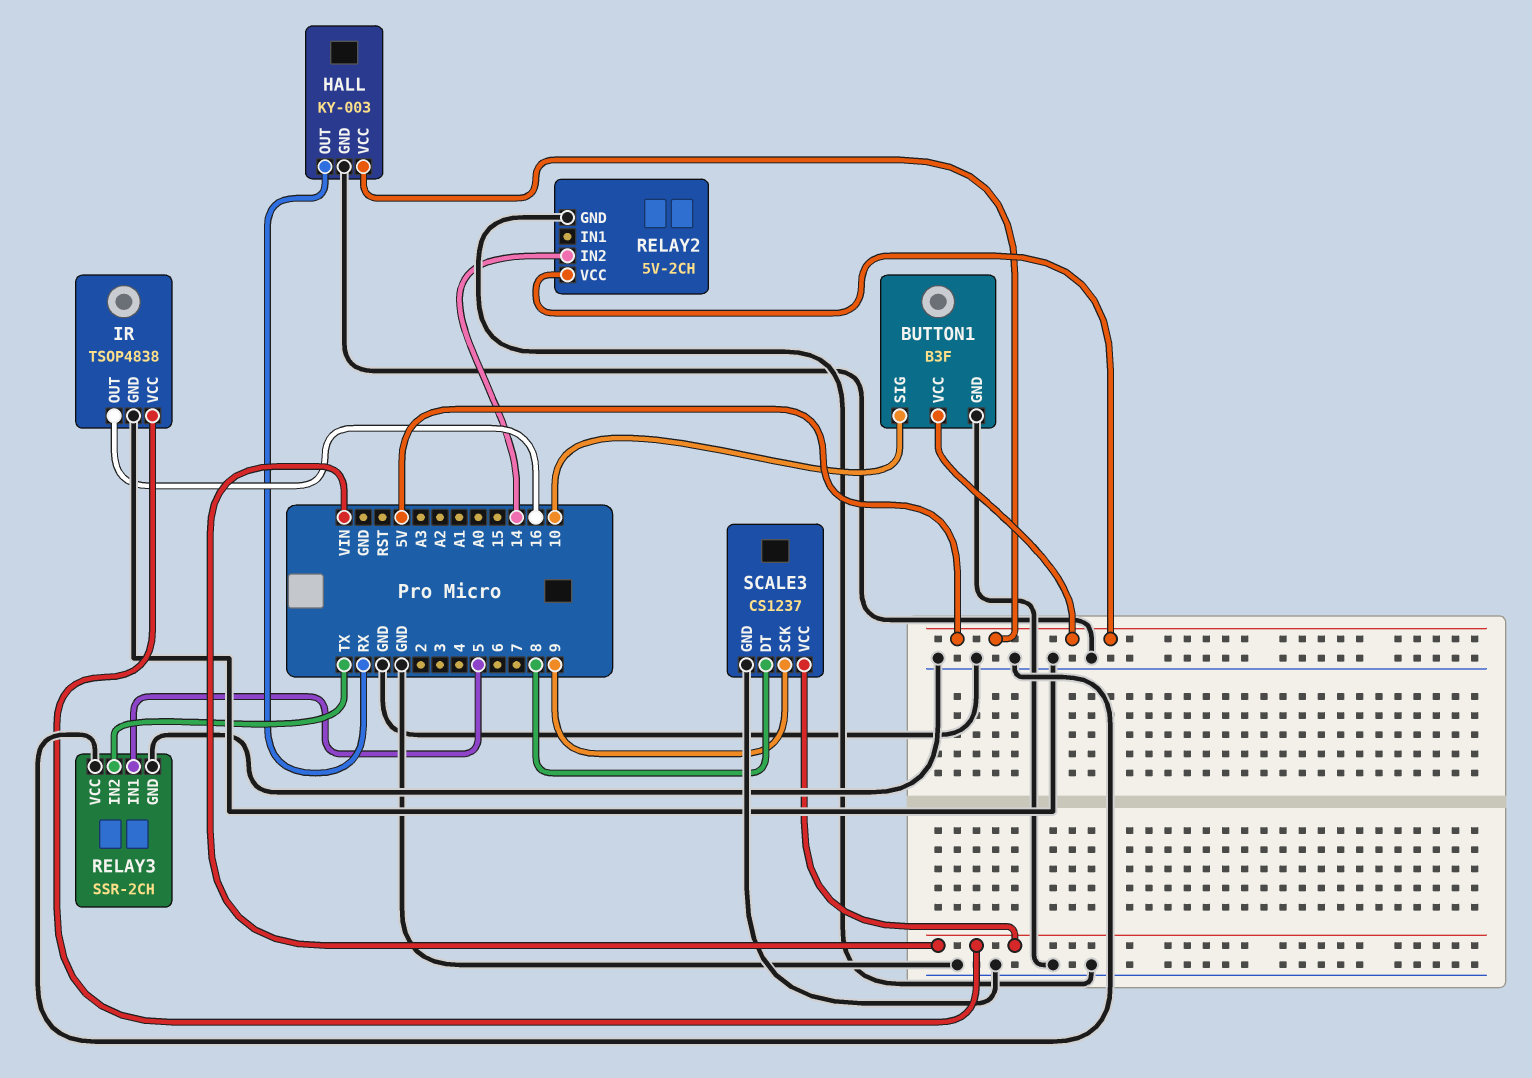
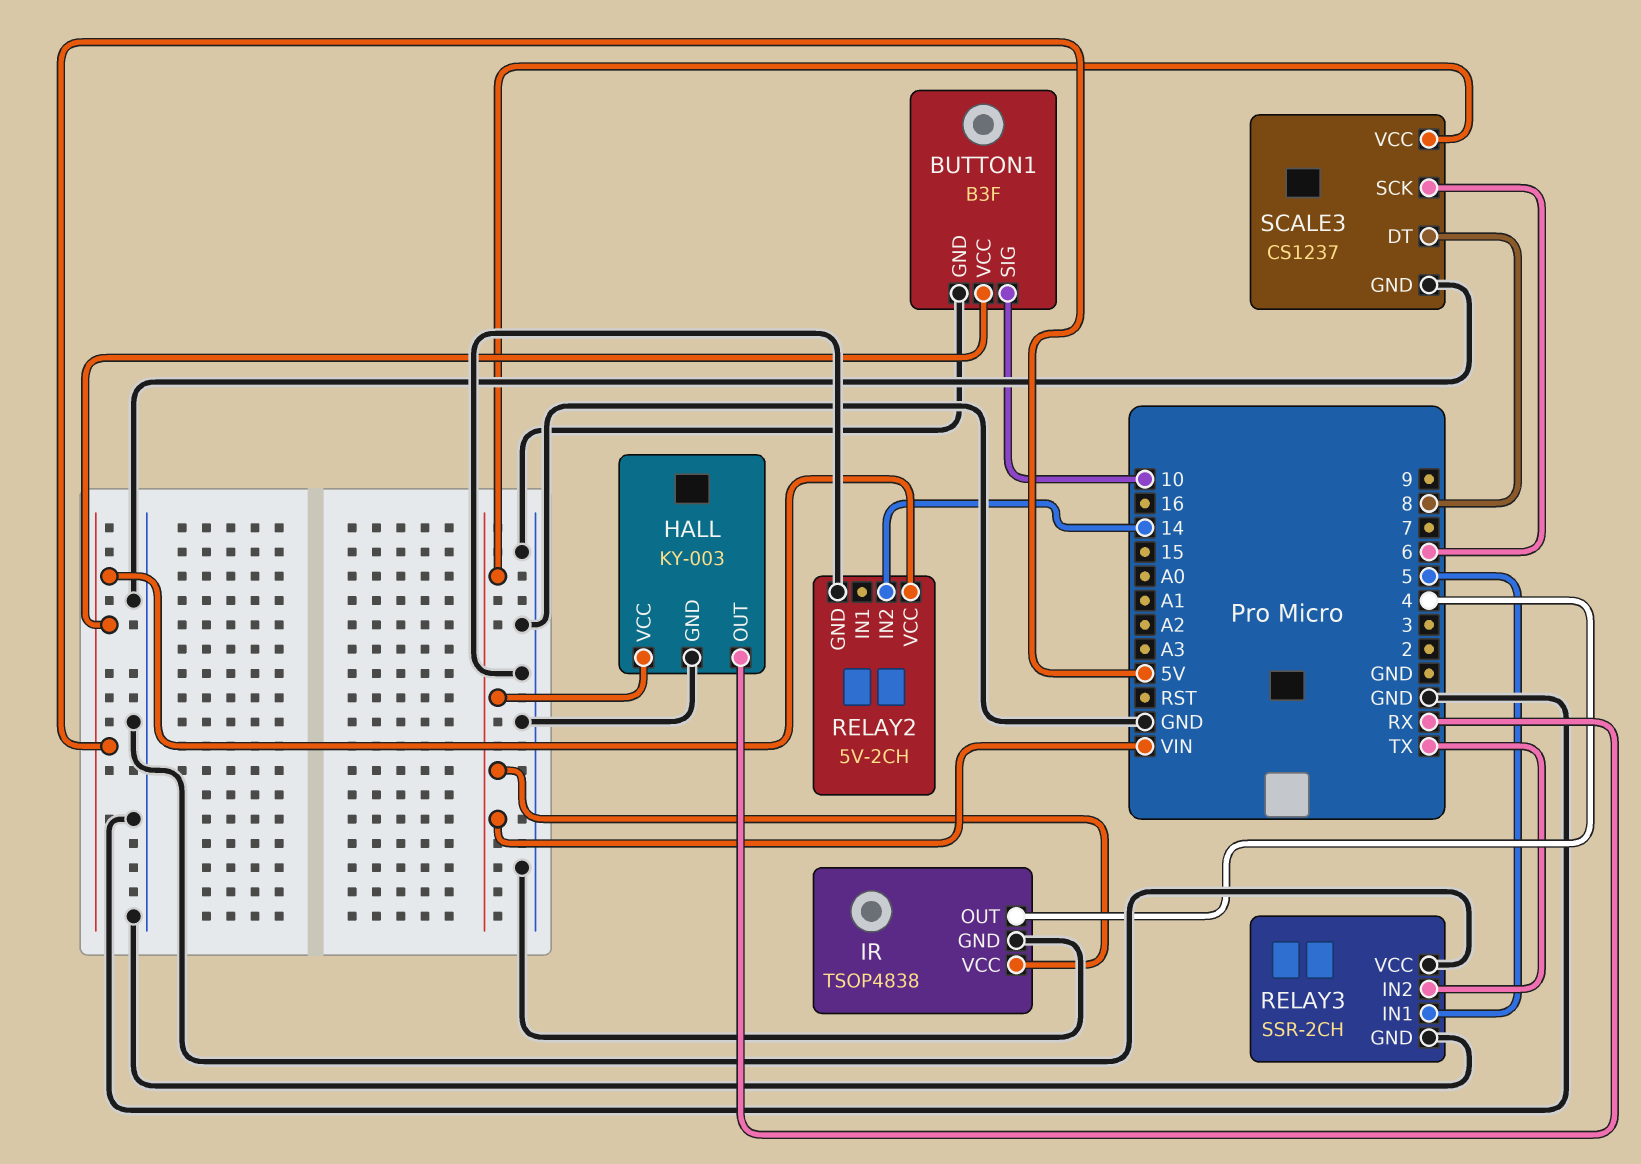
HALL pin VCC: 5V -> VIN
IR pin OUT: 16 -> 4
SCALE3 pin SCK: 9 -> 6

